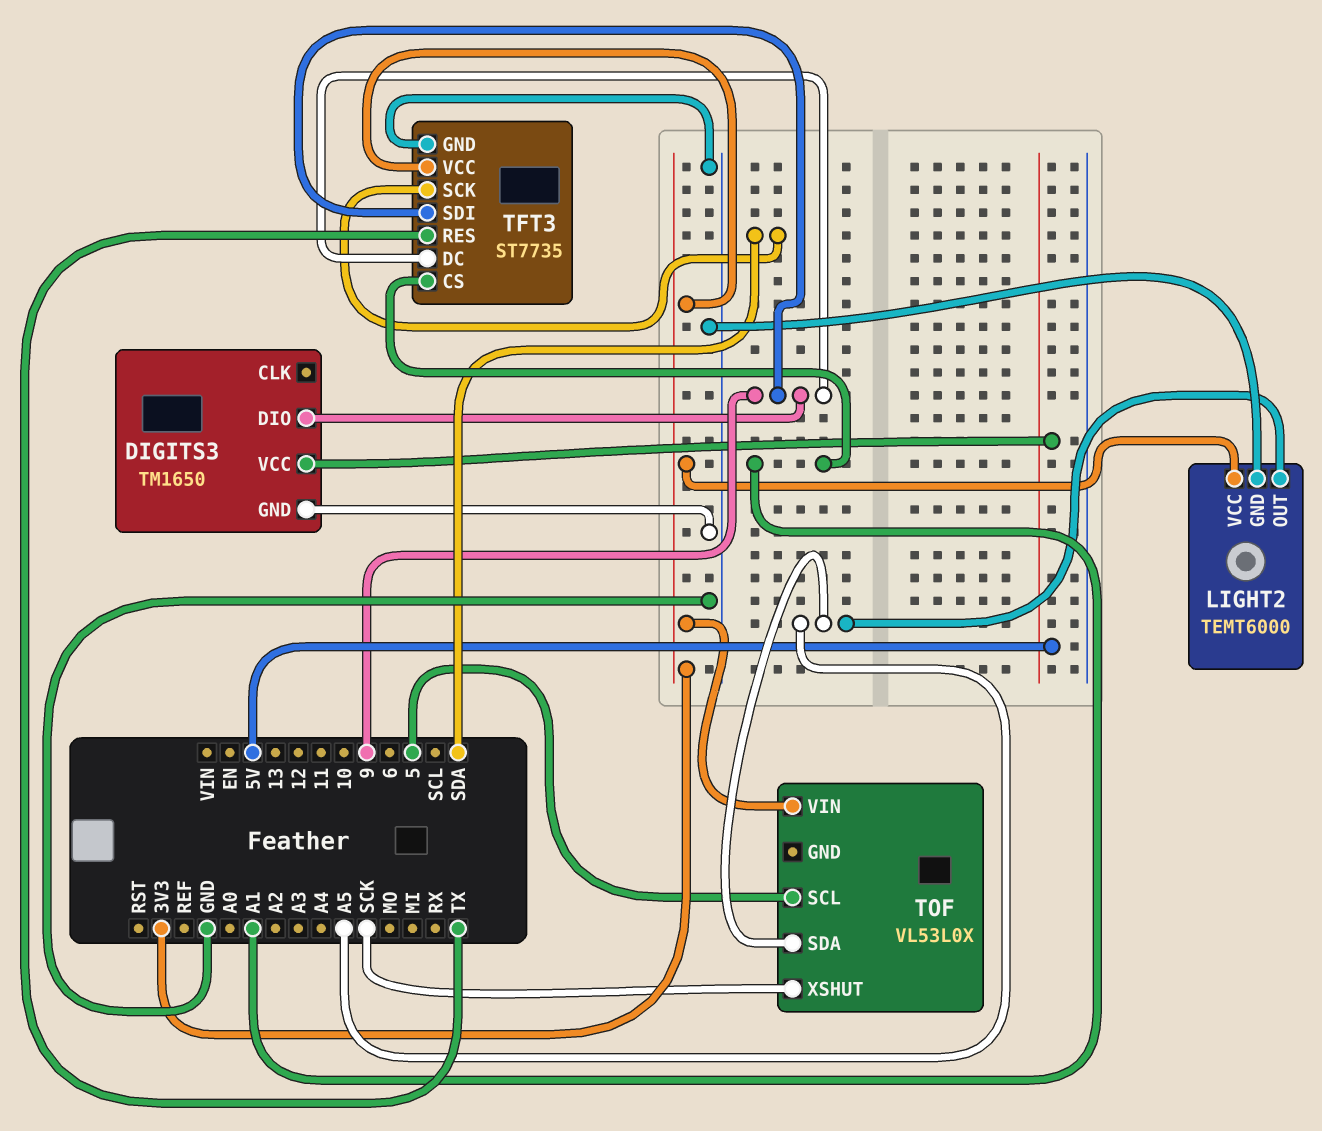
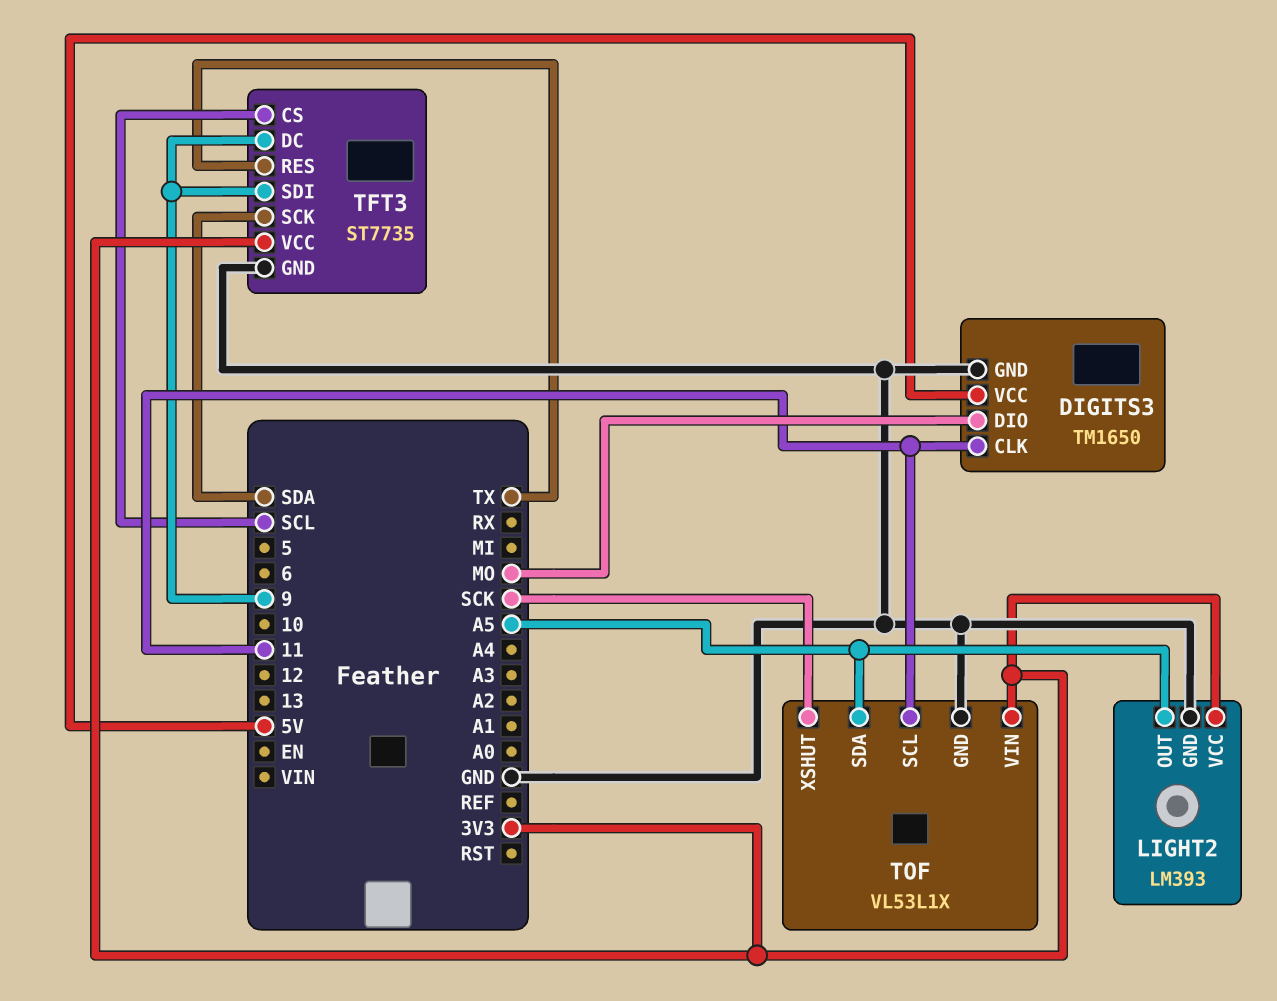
DIGITS3 pin CLK: none -> 11
DIGITS3 pin DIO: 9 -> MO
LIGHT2: TEMT6000 -> LM393
TFT3 pin CS: A1 -> SCL
TOF: VL53L0X -> VL53L1X
TOF pin GND: none -> GND
TOF pin SCL: 5 -> 11

